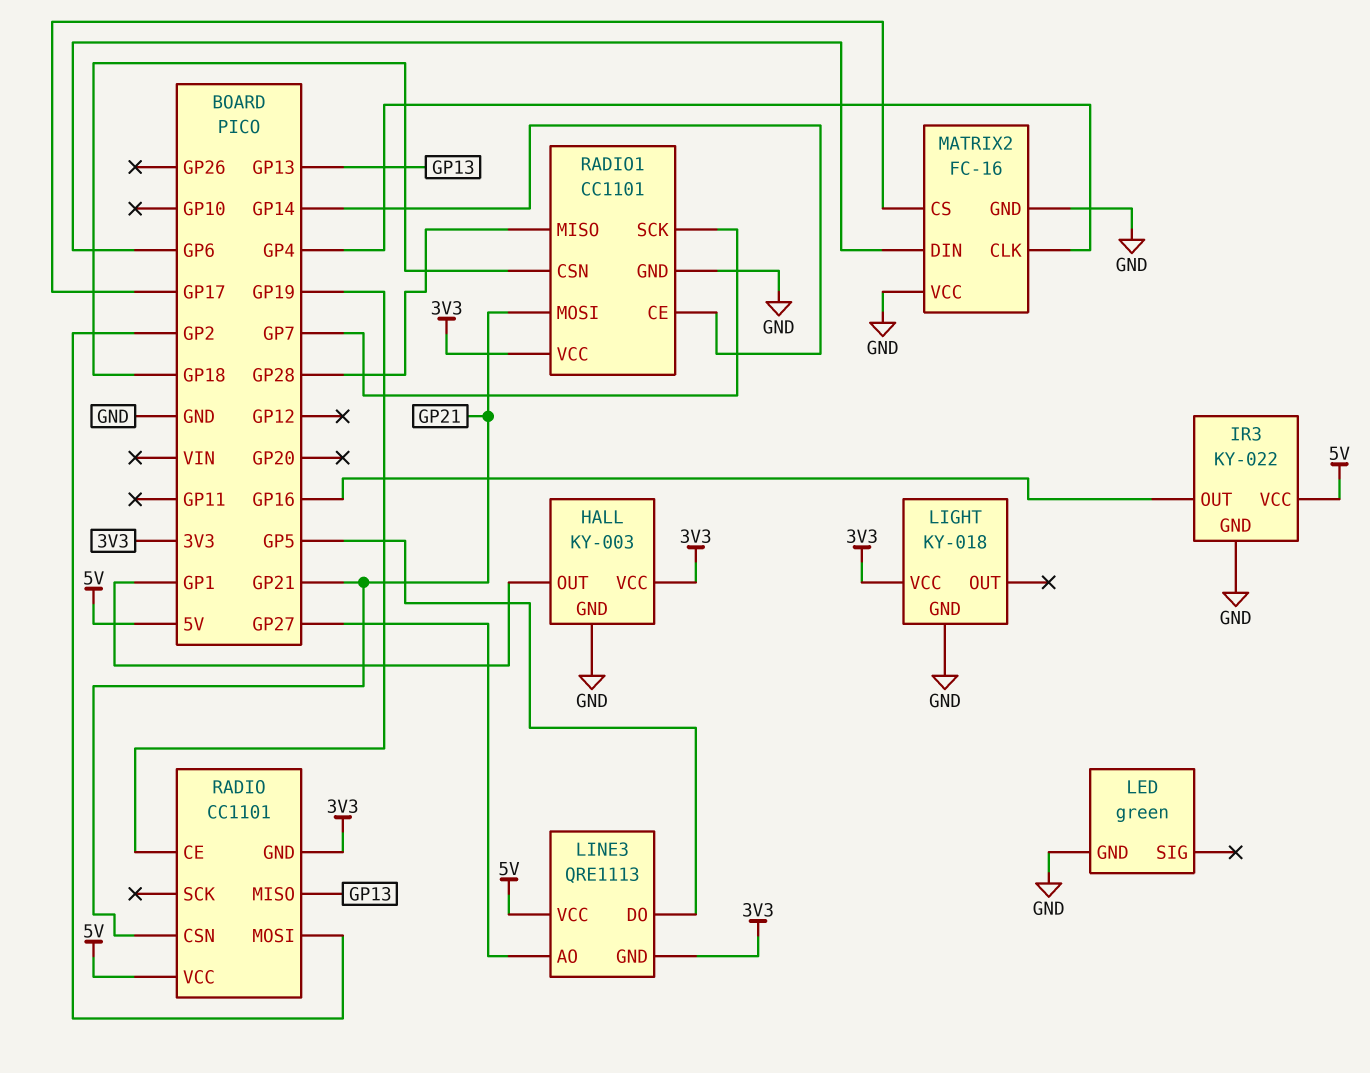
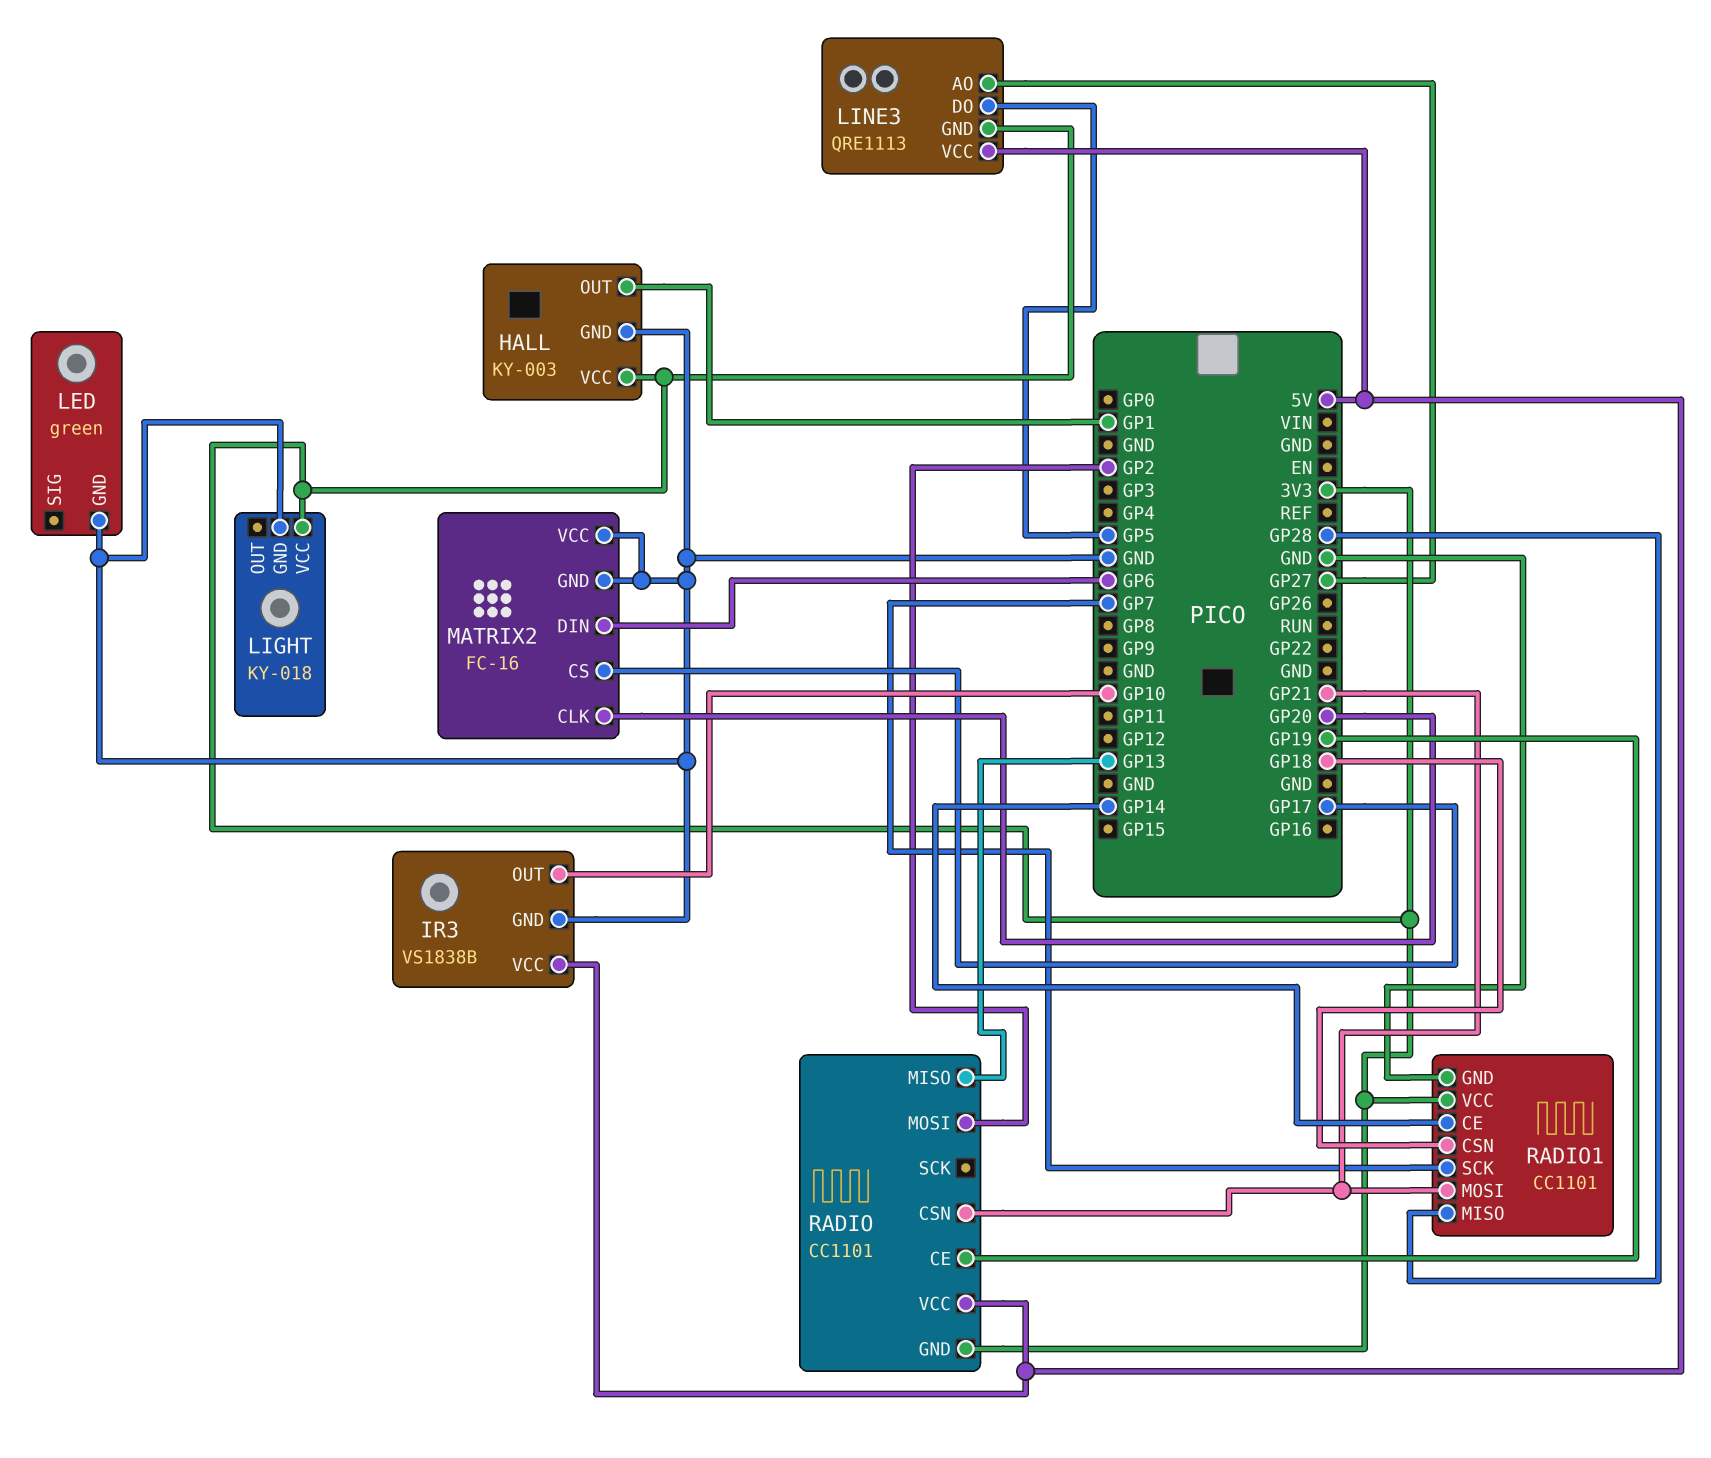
IR3: KY-022 -> VS1838B
IR3 pin OUT: GP16 -> GP10
MATRIX2 pin CLK: GP4 -> GP20

